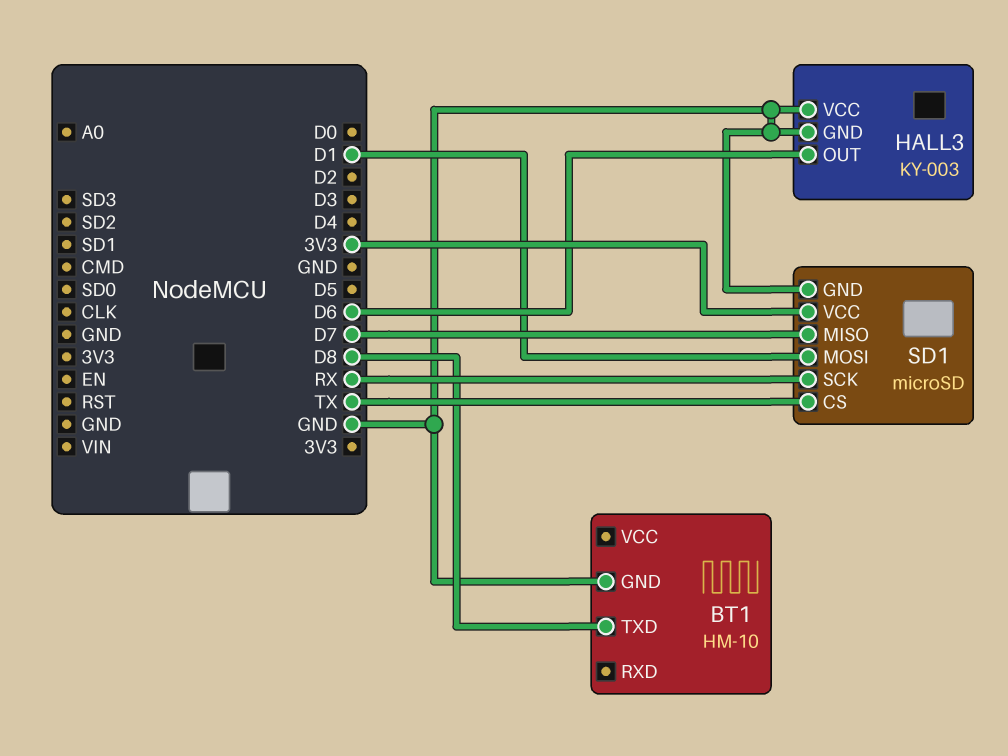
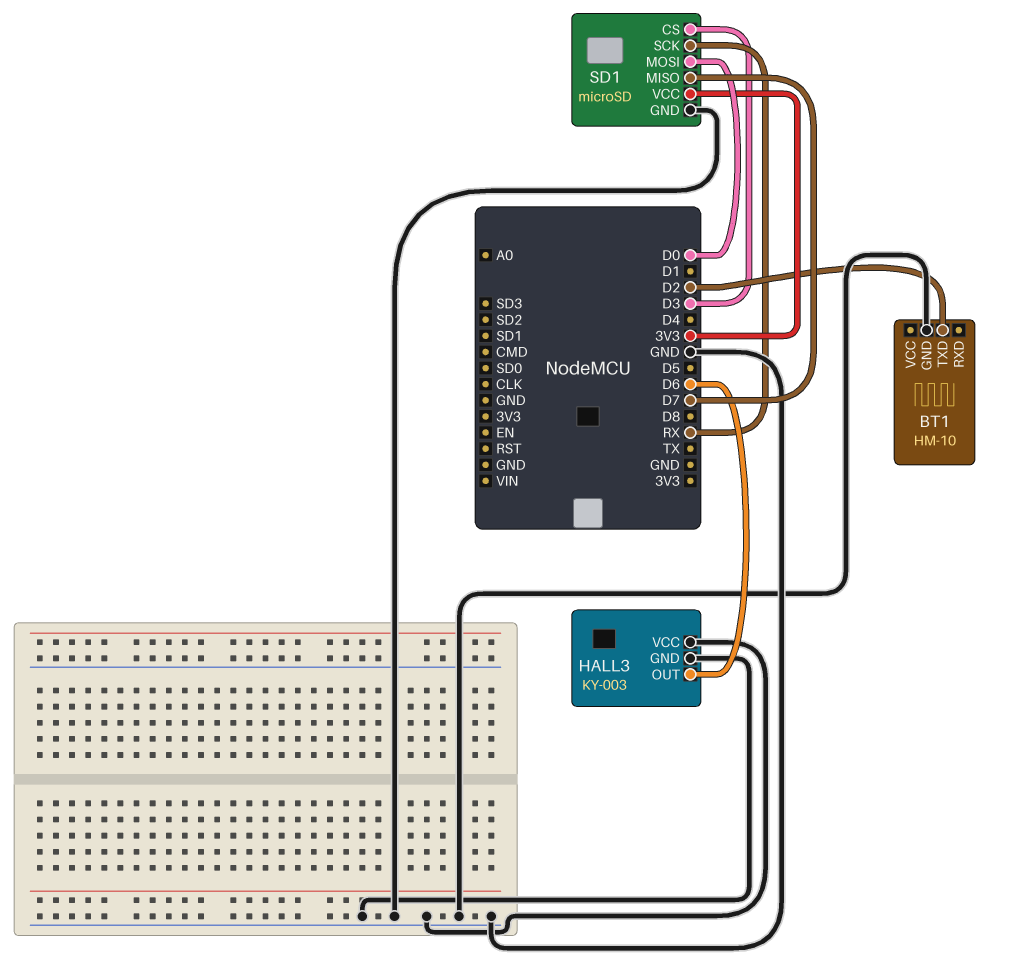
BT1 pin TXD: D8 -> D2
SD1 pin CS: TX -> D3
SD1 pin MOSI: D1 -> D0

